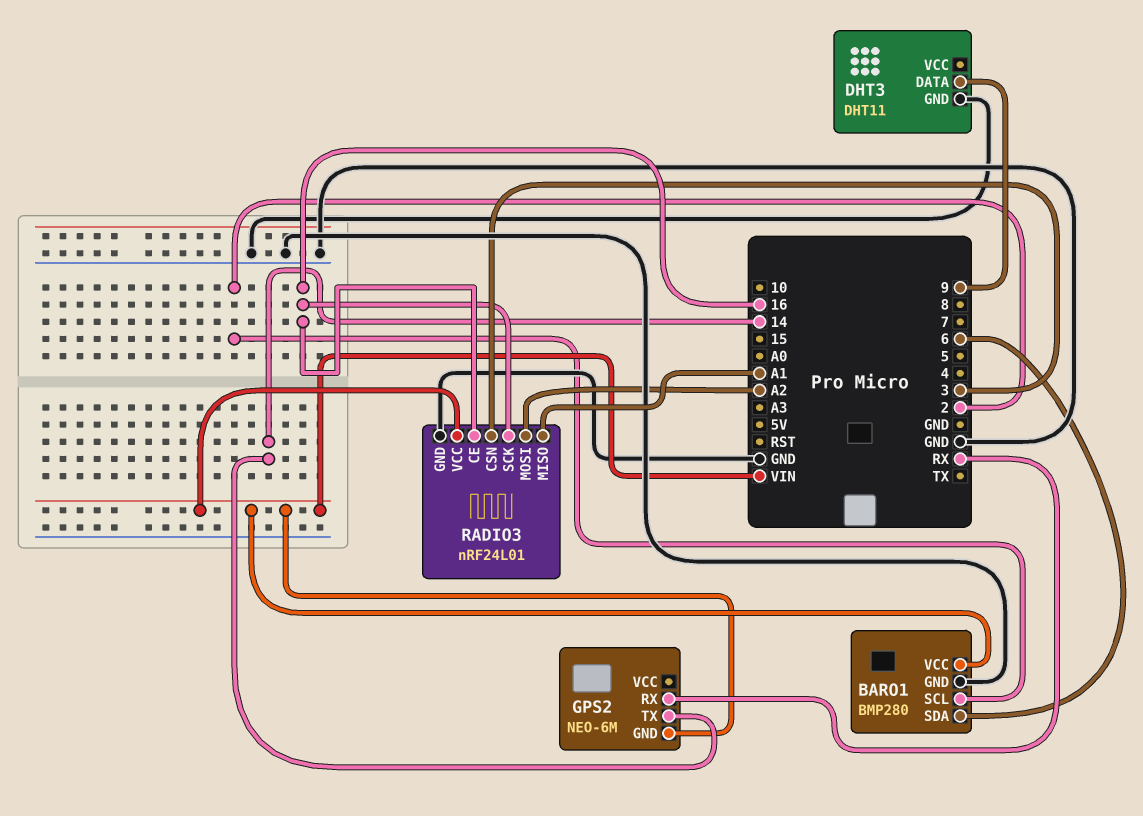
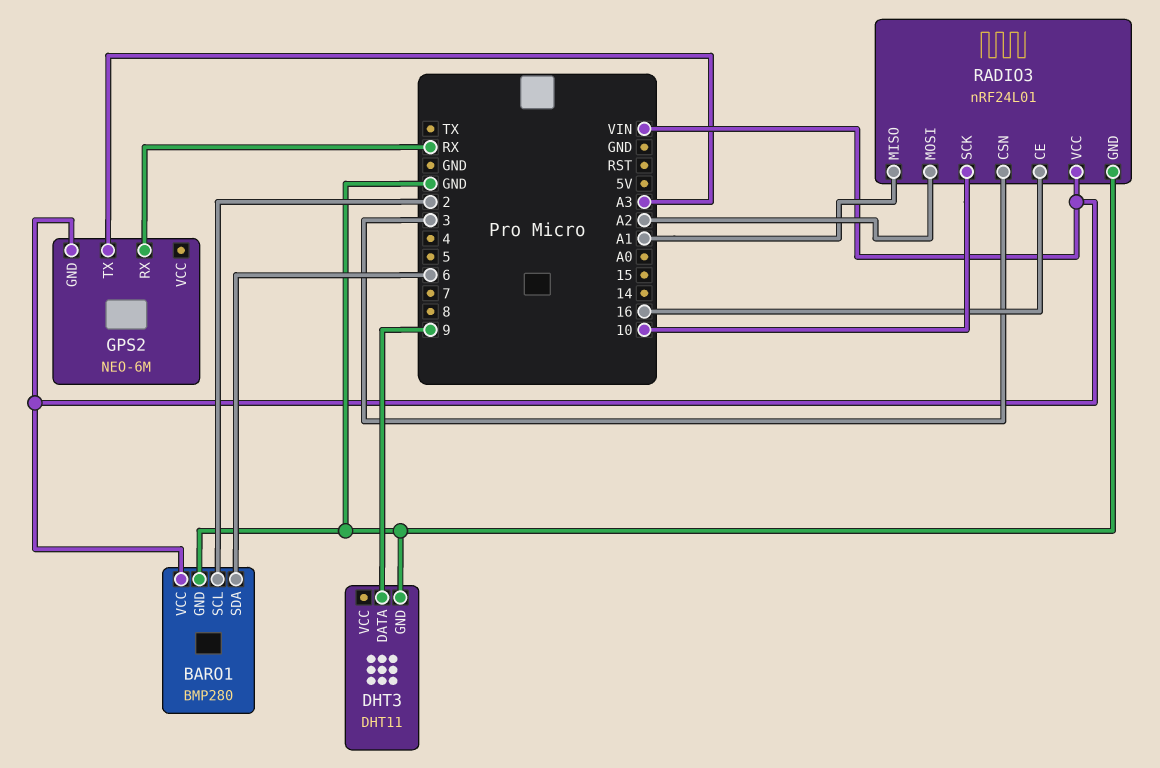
GPS2 pin TX: 14 -> A3
RADIO3 pin SCK: 16 -> 10

